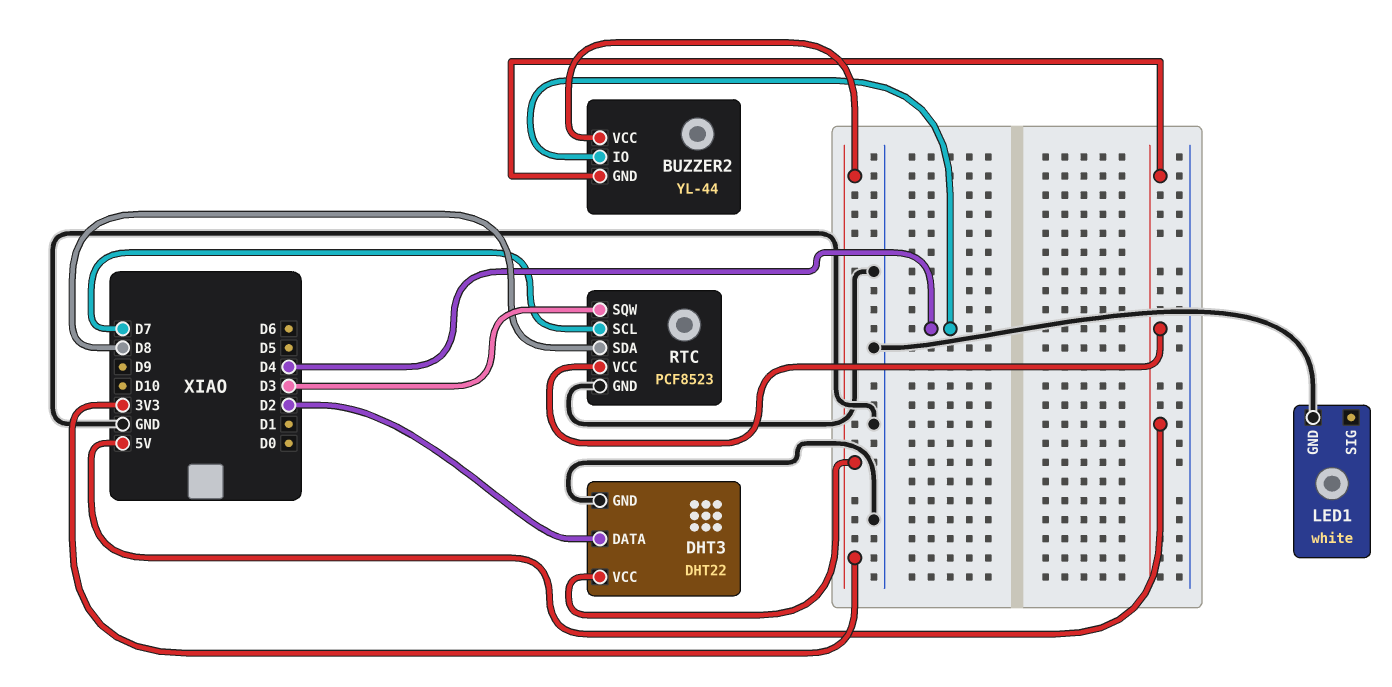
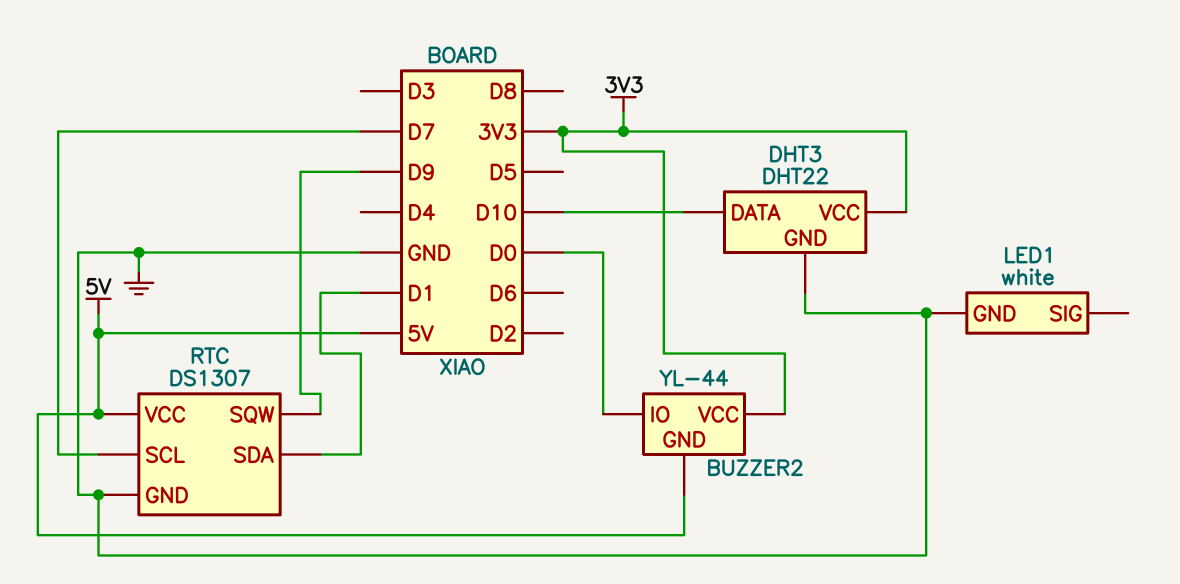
BUZZER2 pin IO: D4 -> D0
DHT3 pin DATA: D2 -> D10
RTC: PCF8523 -> DS1307
RTC pin SDA: D8 -> D1
RTC pin SQW: D3 -> D9

